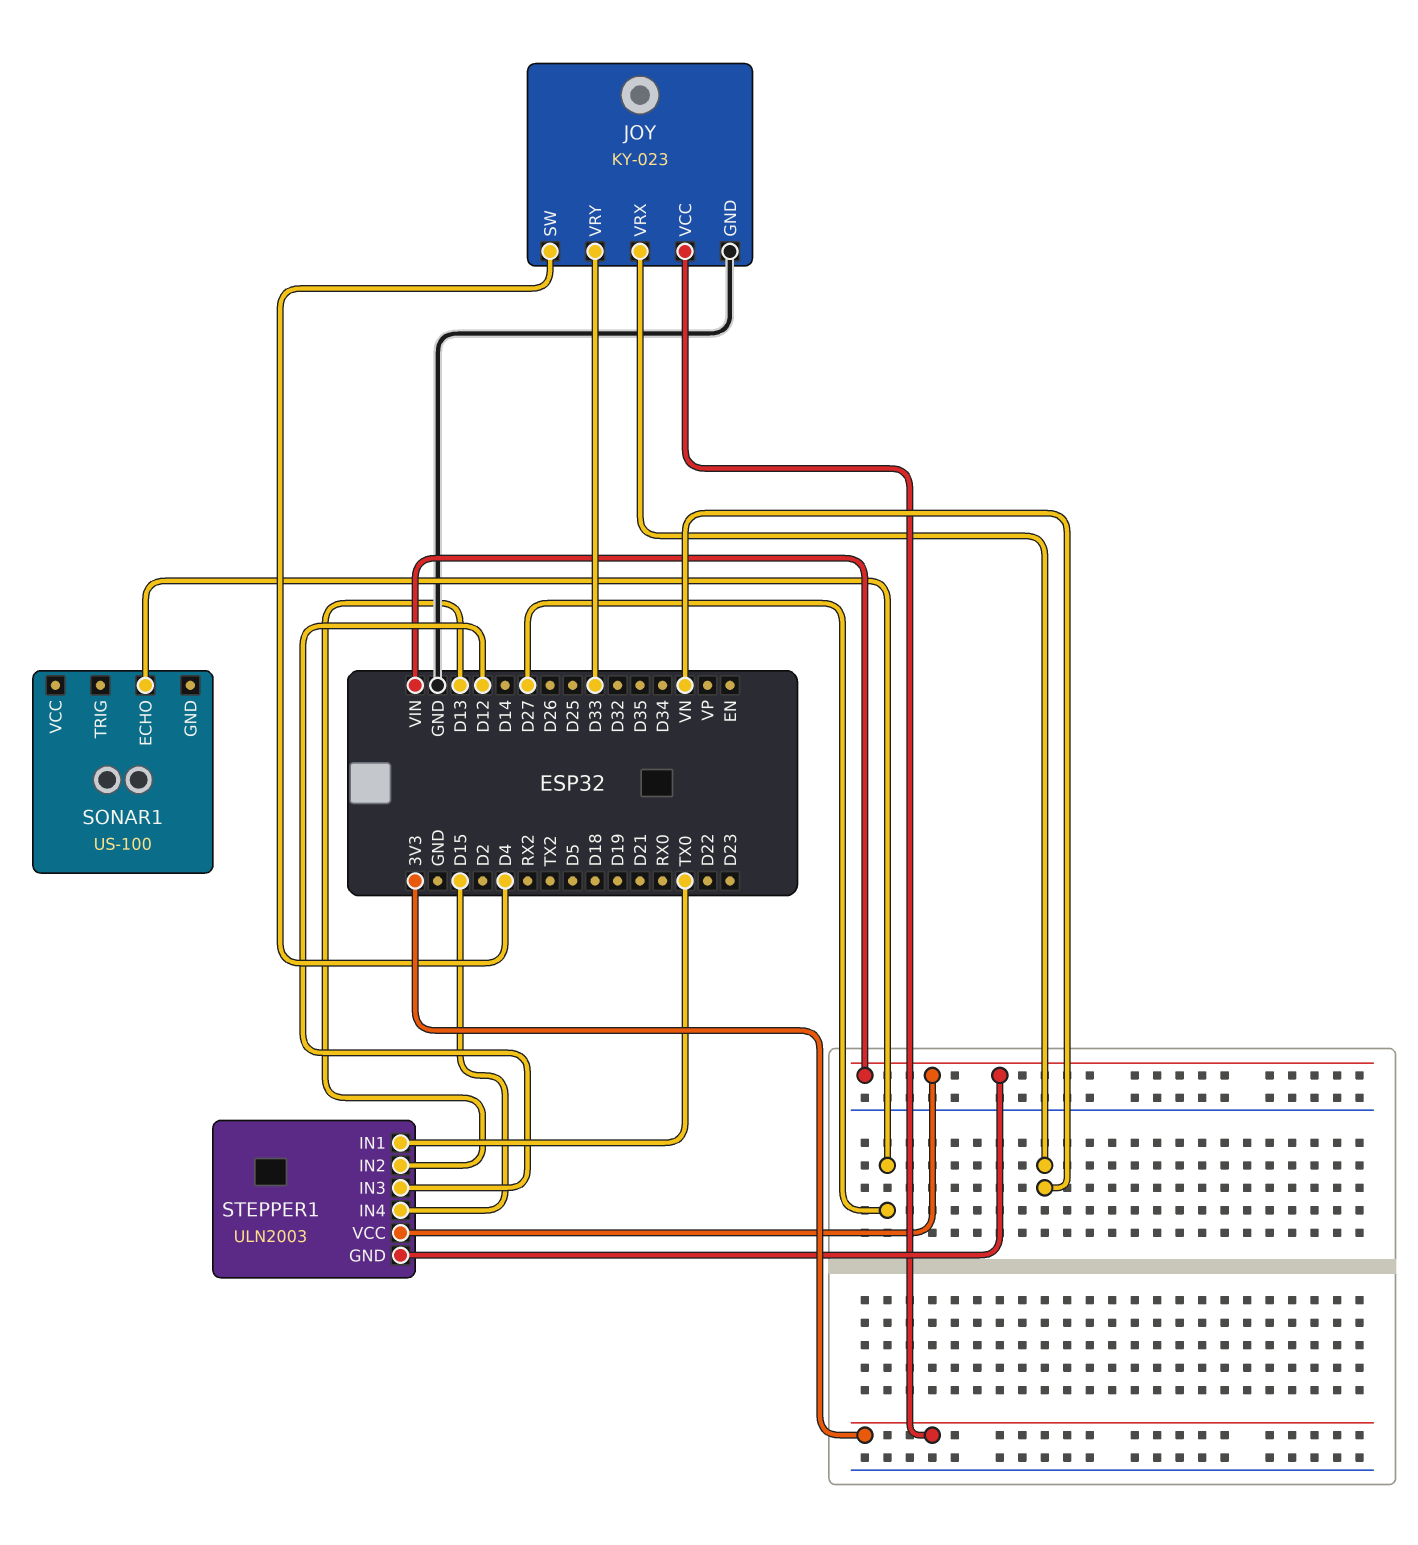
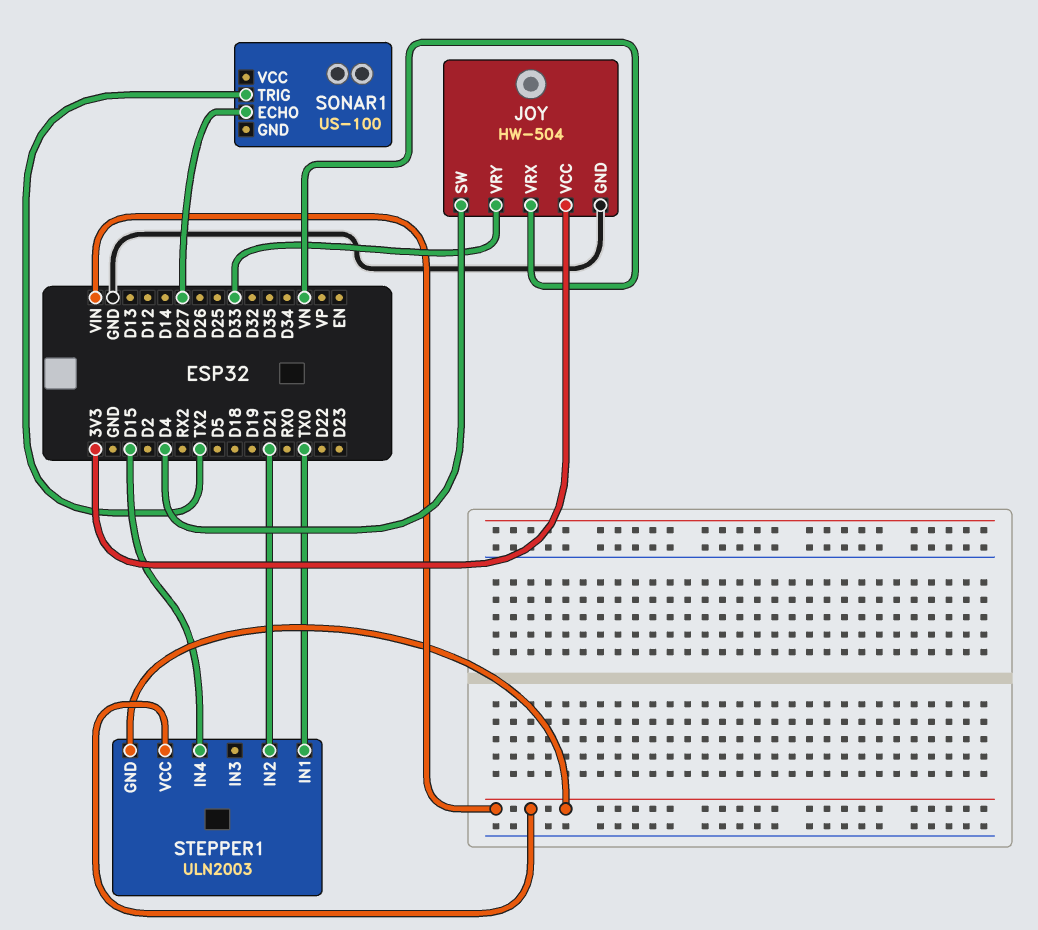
JOY: KY-023 -> HW-504
SONAR1 pin TRIG: none -> TX2
STEPPER1 pin IN2: D13 -> D21
STEPPER1 pin IN3: D12 -> none

